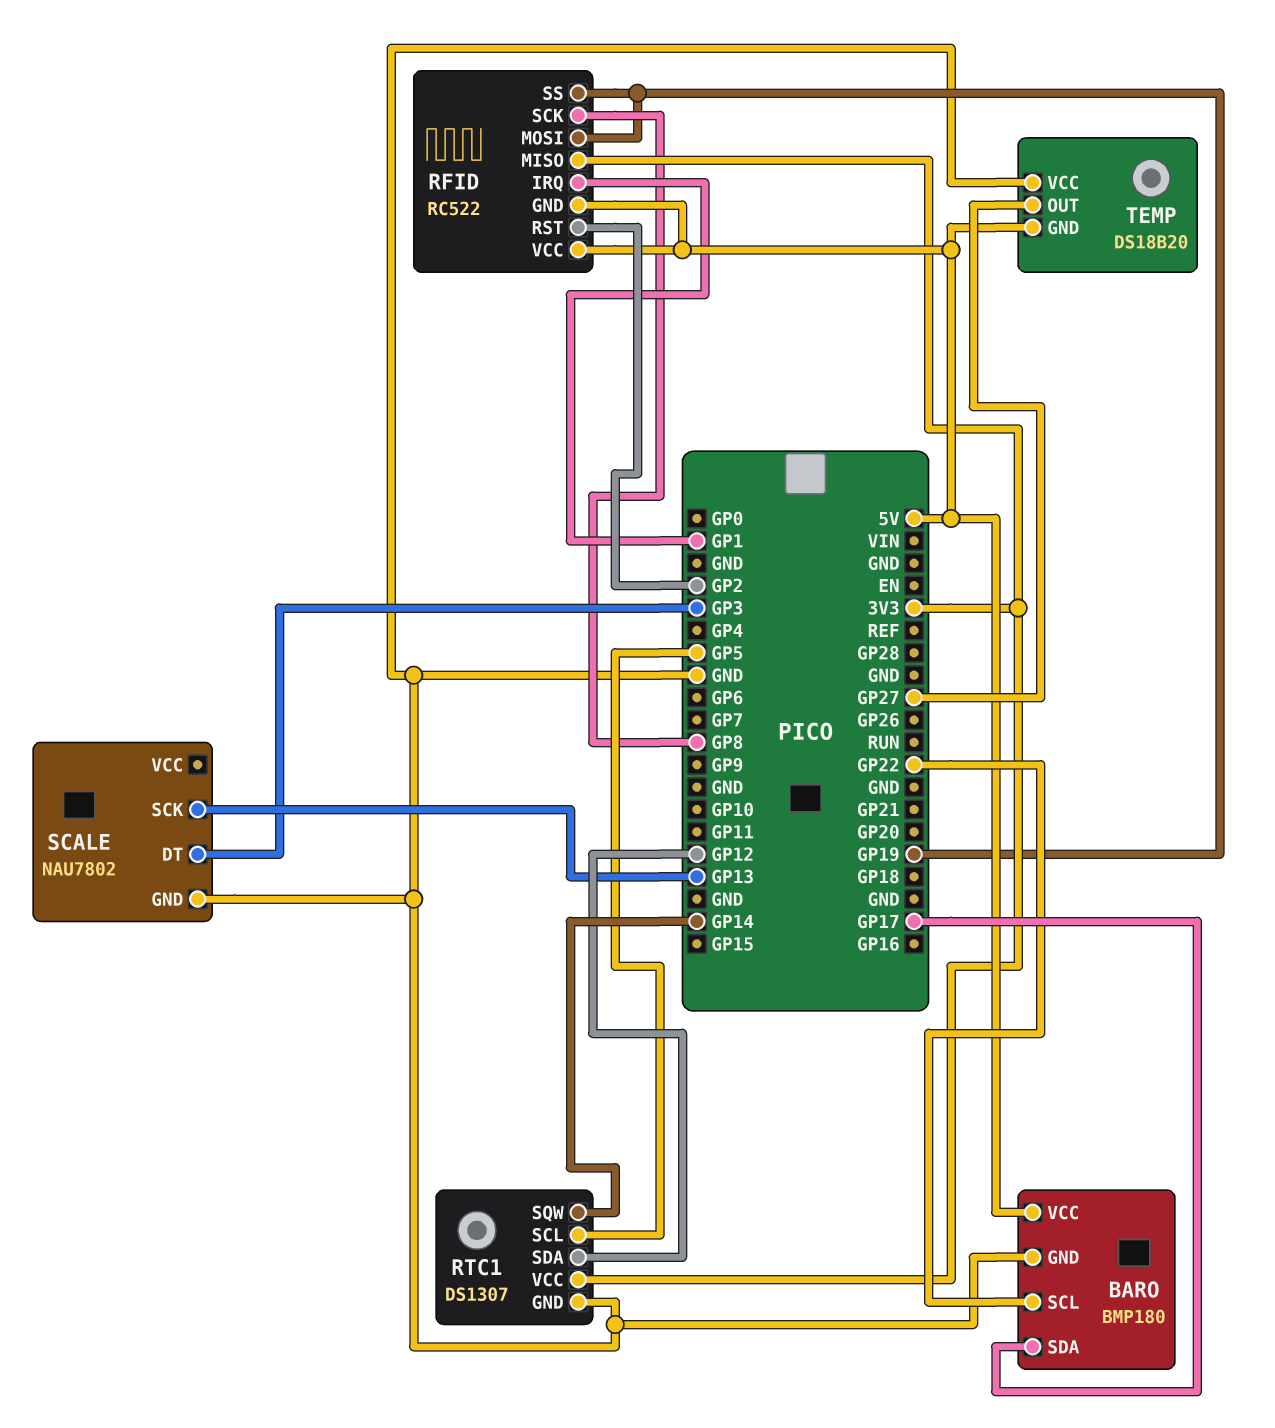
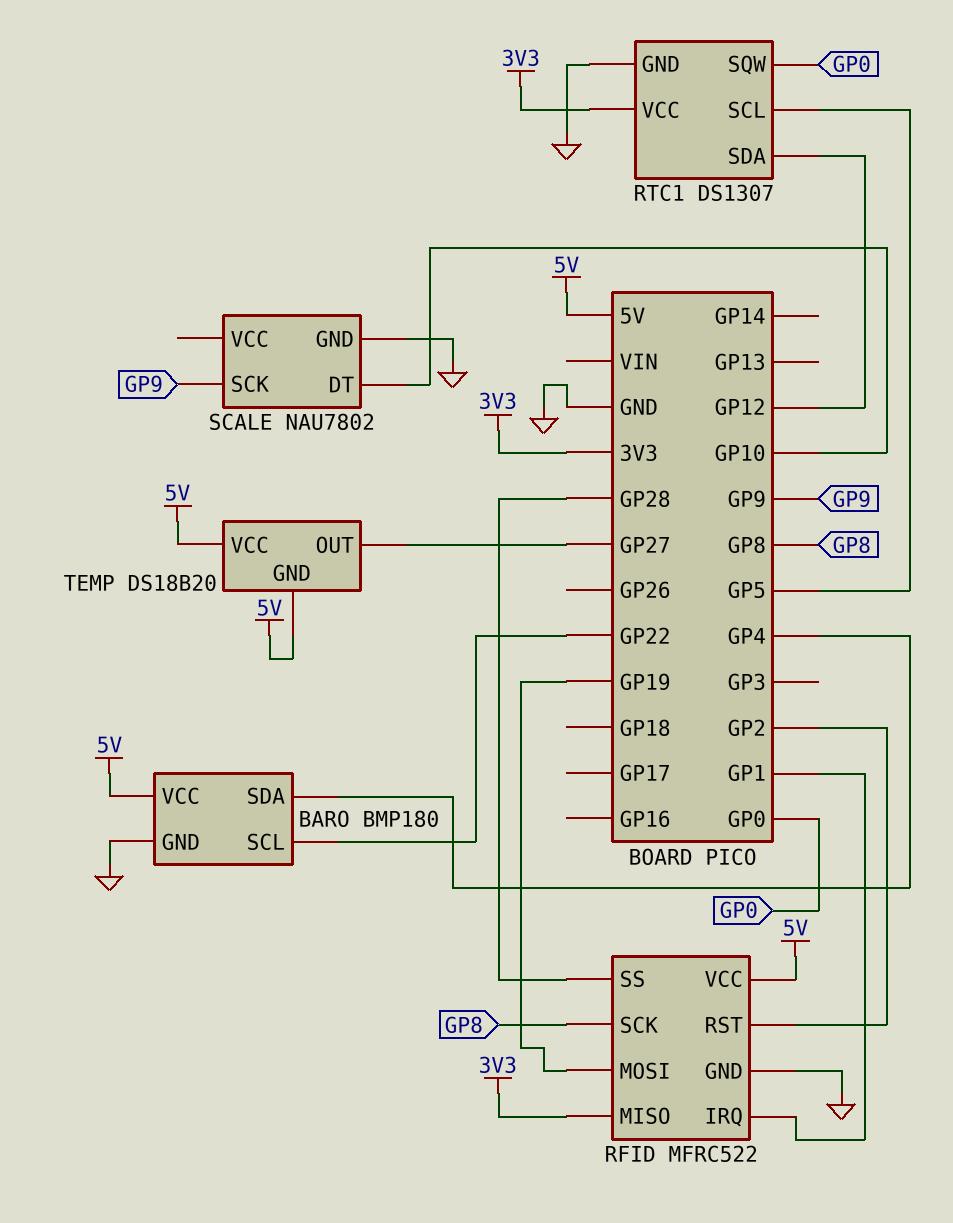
BARO pin SDA: GP17 -> GP4
RFID: RC522 -> MFRC522
RFID pin GND: 5V -> GND
RFID pin SS: GP19 -> GP28
RTC1 pin SQW: GP14 -> GP0
SCALE pin DT: GP3 -> GP10
SCALE pin SCK: GP13 -> GP9
TEMP pin VCC: GND -> 5V

